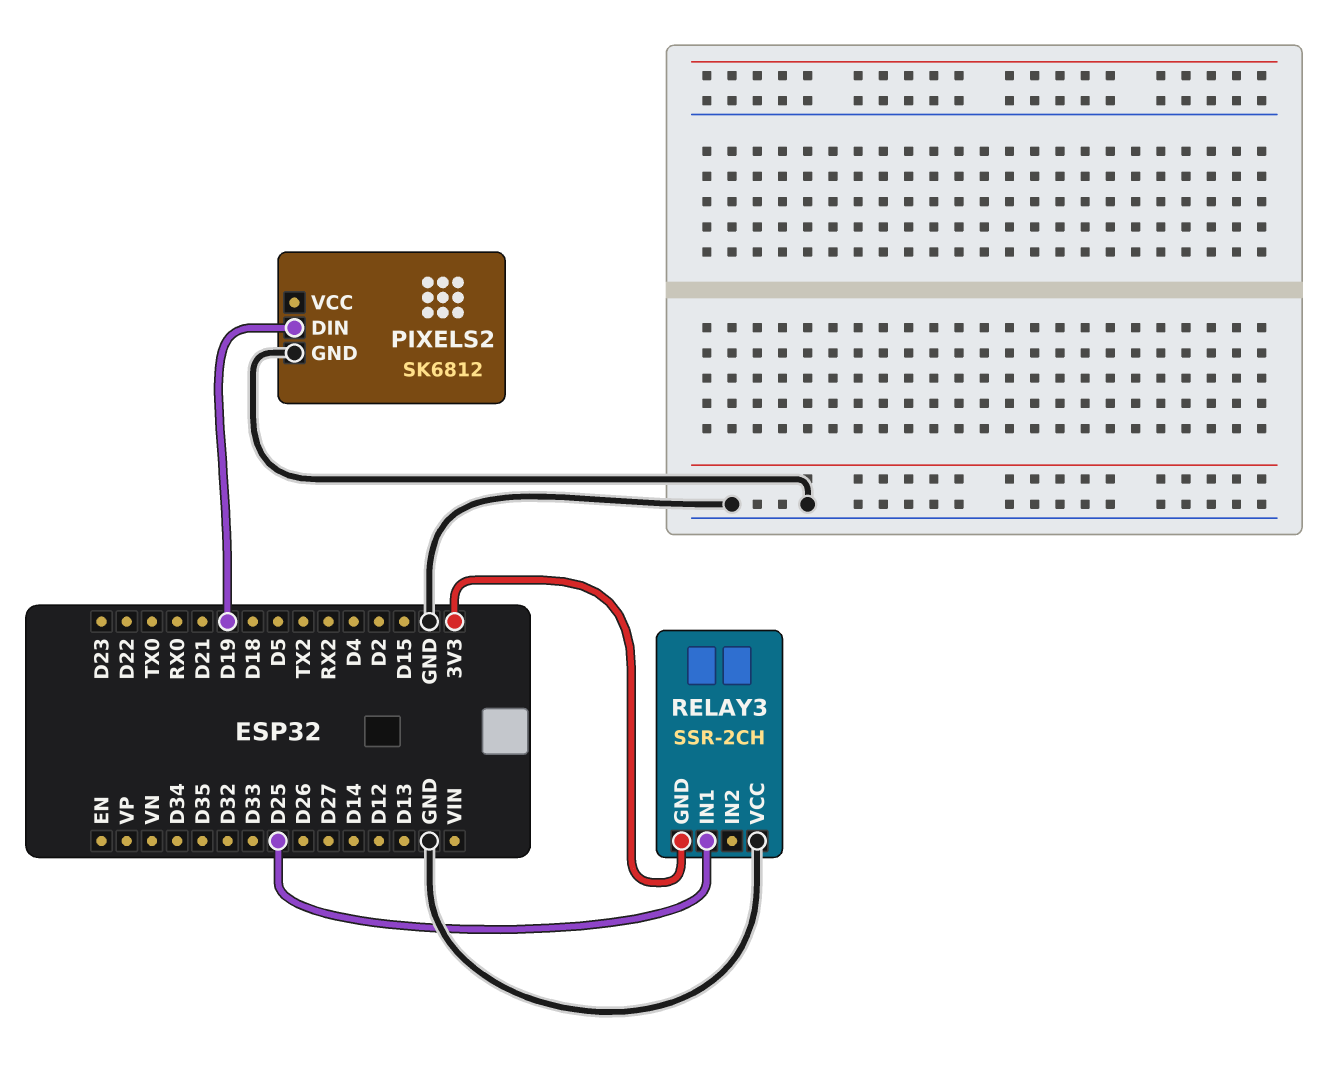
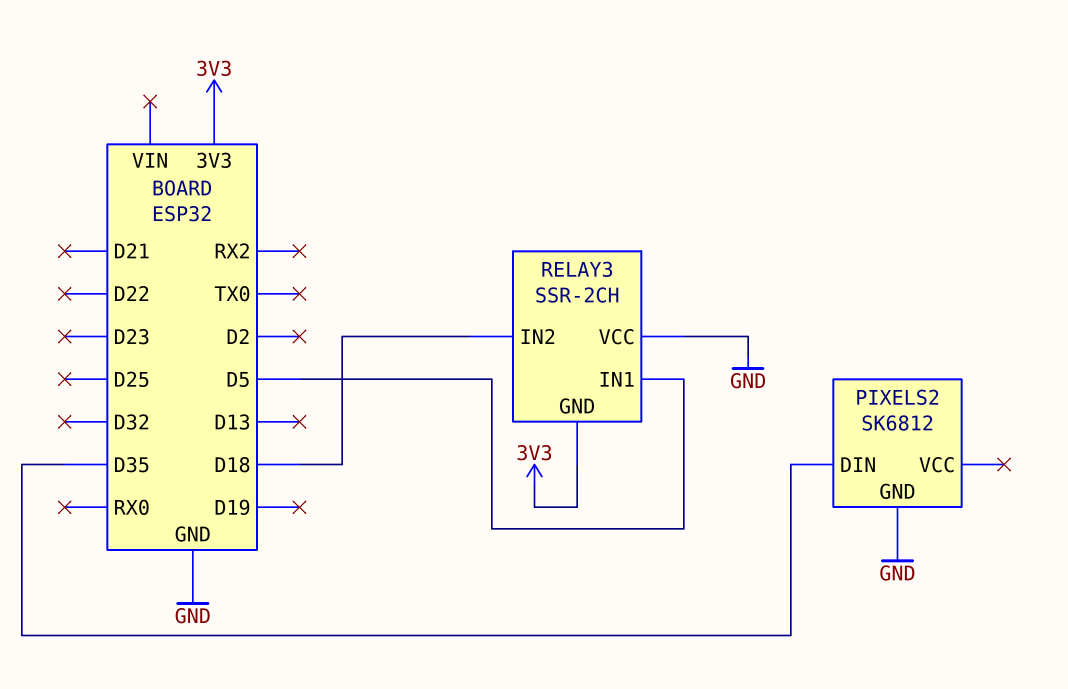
PIXELS2 pin DIN: D19 -> D35
RELAY3 pin IN1: D25 -> D5
RELAY3 pin IN2: none -> D18

